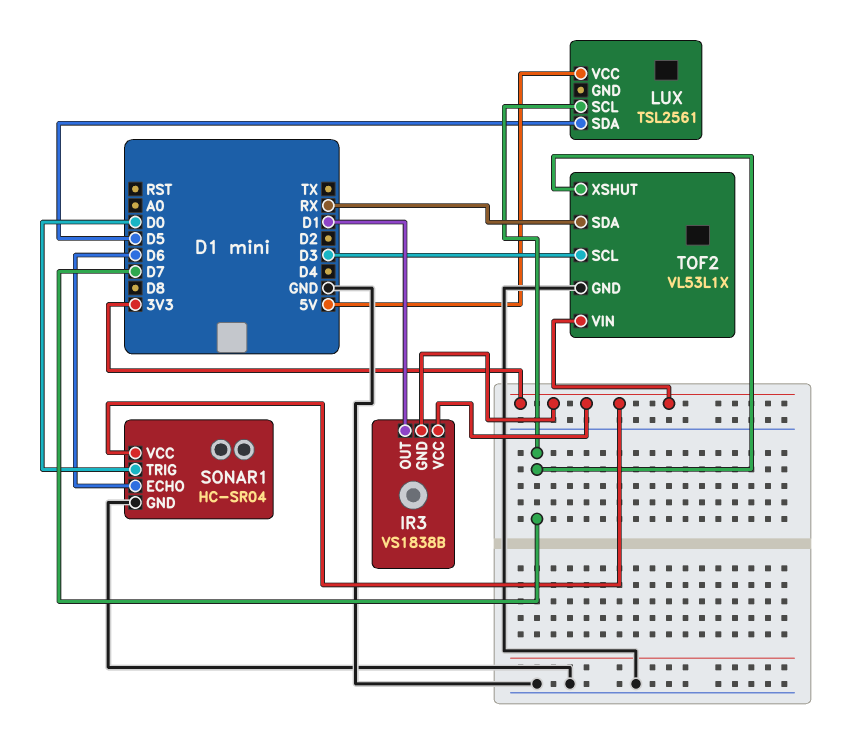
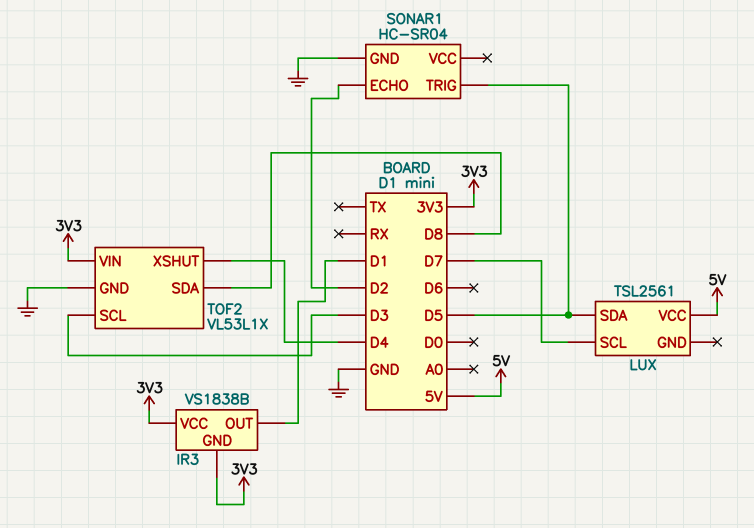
SONAR1 pin ECHO: D6 -> D2
SONAR1 pin TRIG: D0 -> D5
SONAR1 pin VCC: 3V3 -> none
TOF2 pin SDA: RX -> D8
TOF2 pin XSHUT: D7 -> D4

